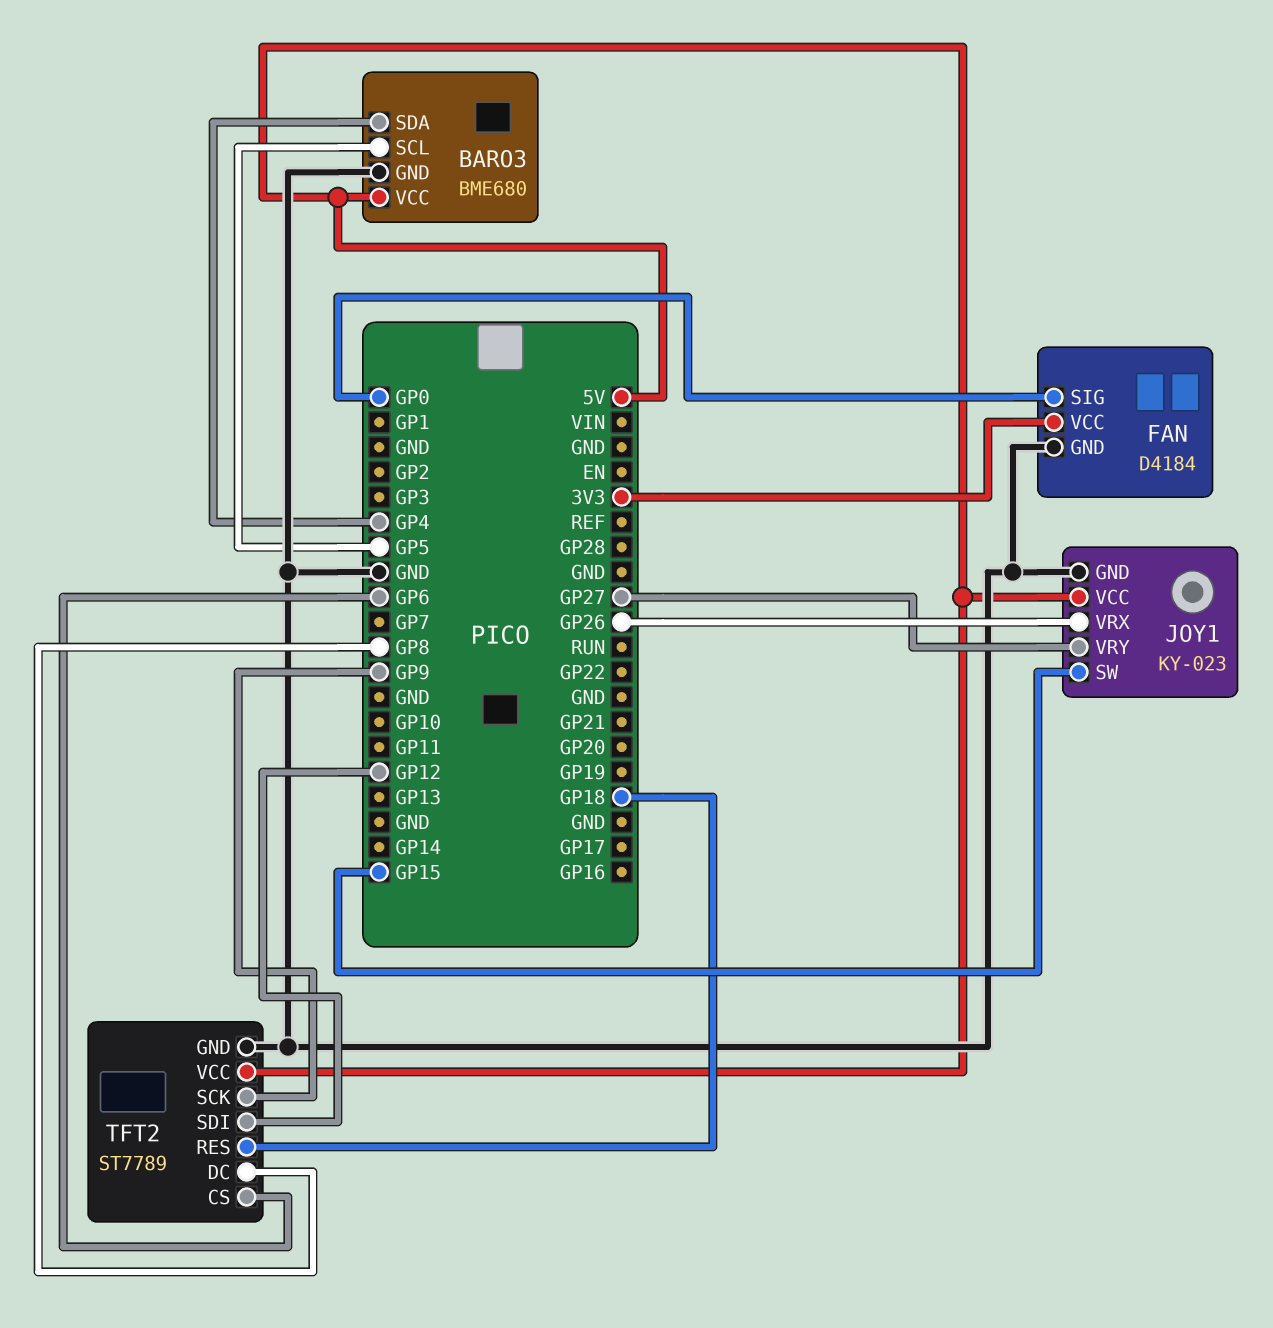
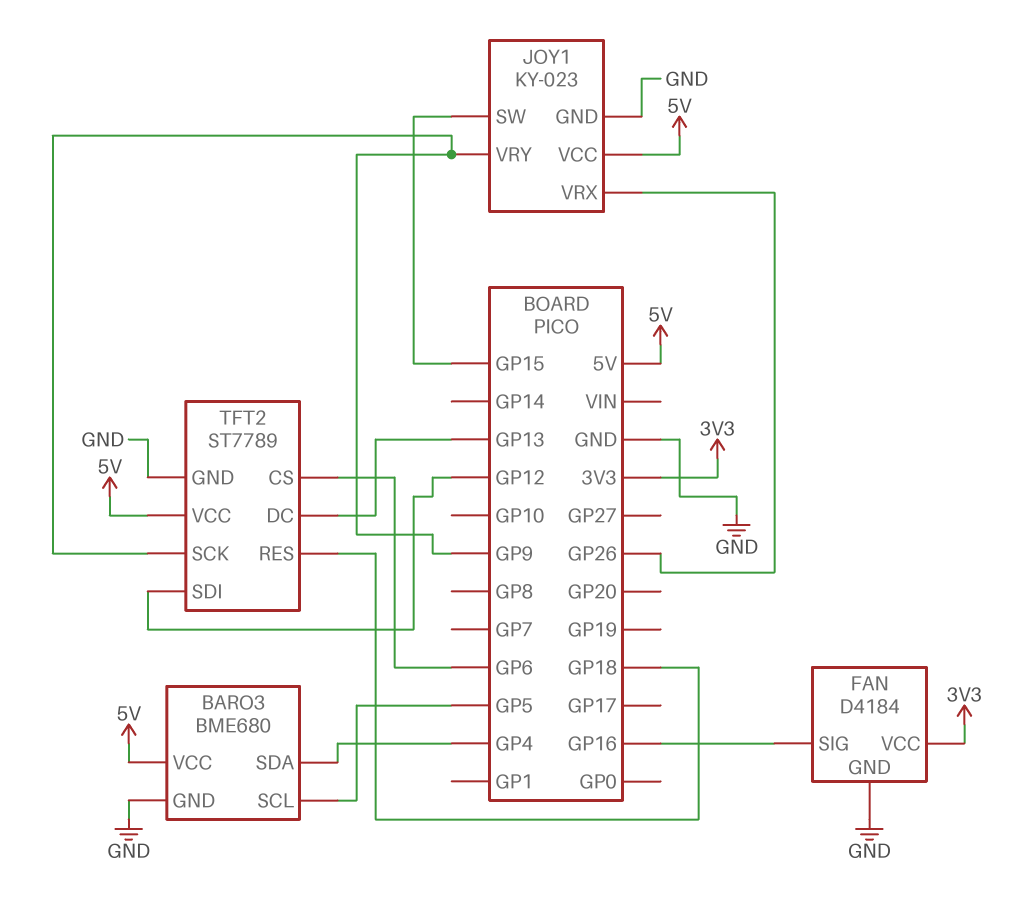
FAN pin SIG: GP0 -> GP16
JOY1 pin VRY: GP27 -> GP9
TFT2 pin DC: GP8 -> GP13

